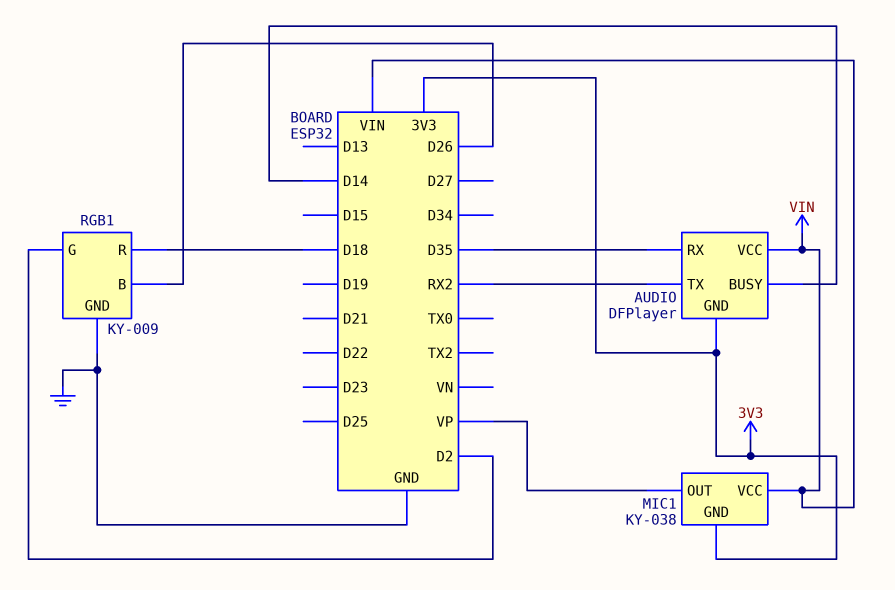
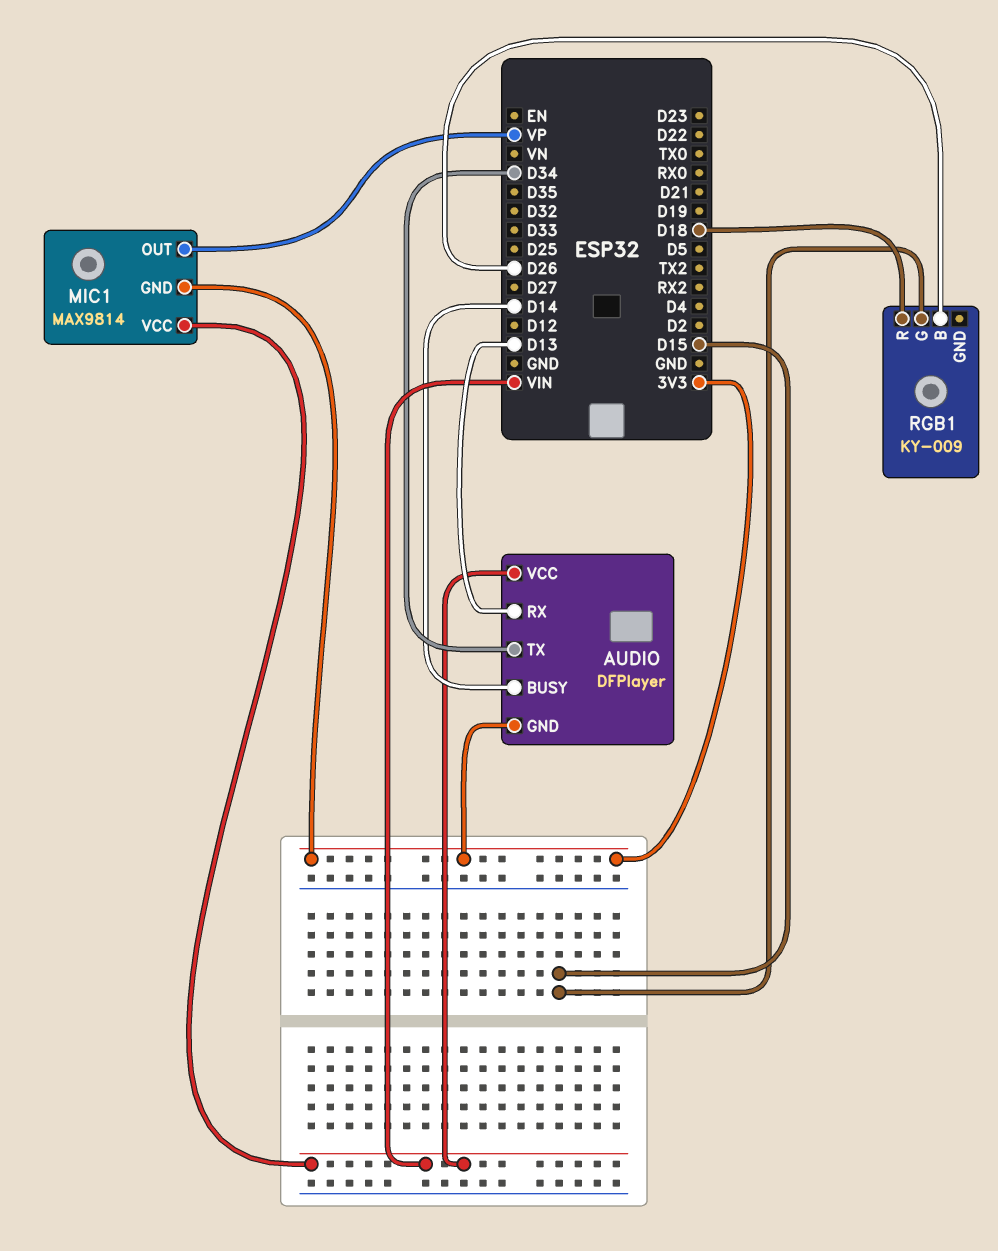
AUDIO pin RX: D35 -> D13
AUDIO pin TX: RX2 -> D34
MIC1: KY-038 -> MAX9814
RGB1 pin G: D2 -> D15
RGB1 pin GND: GND -> none

